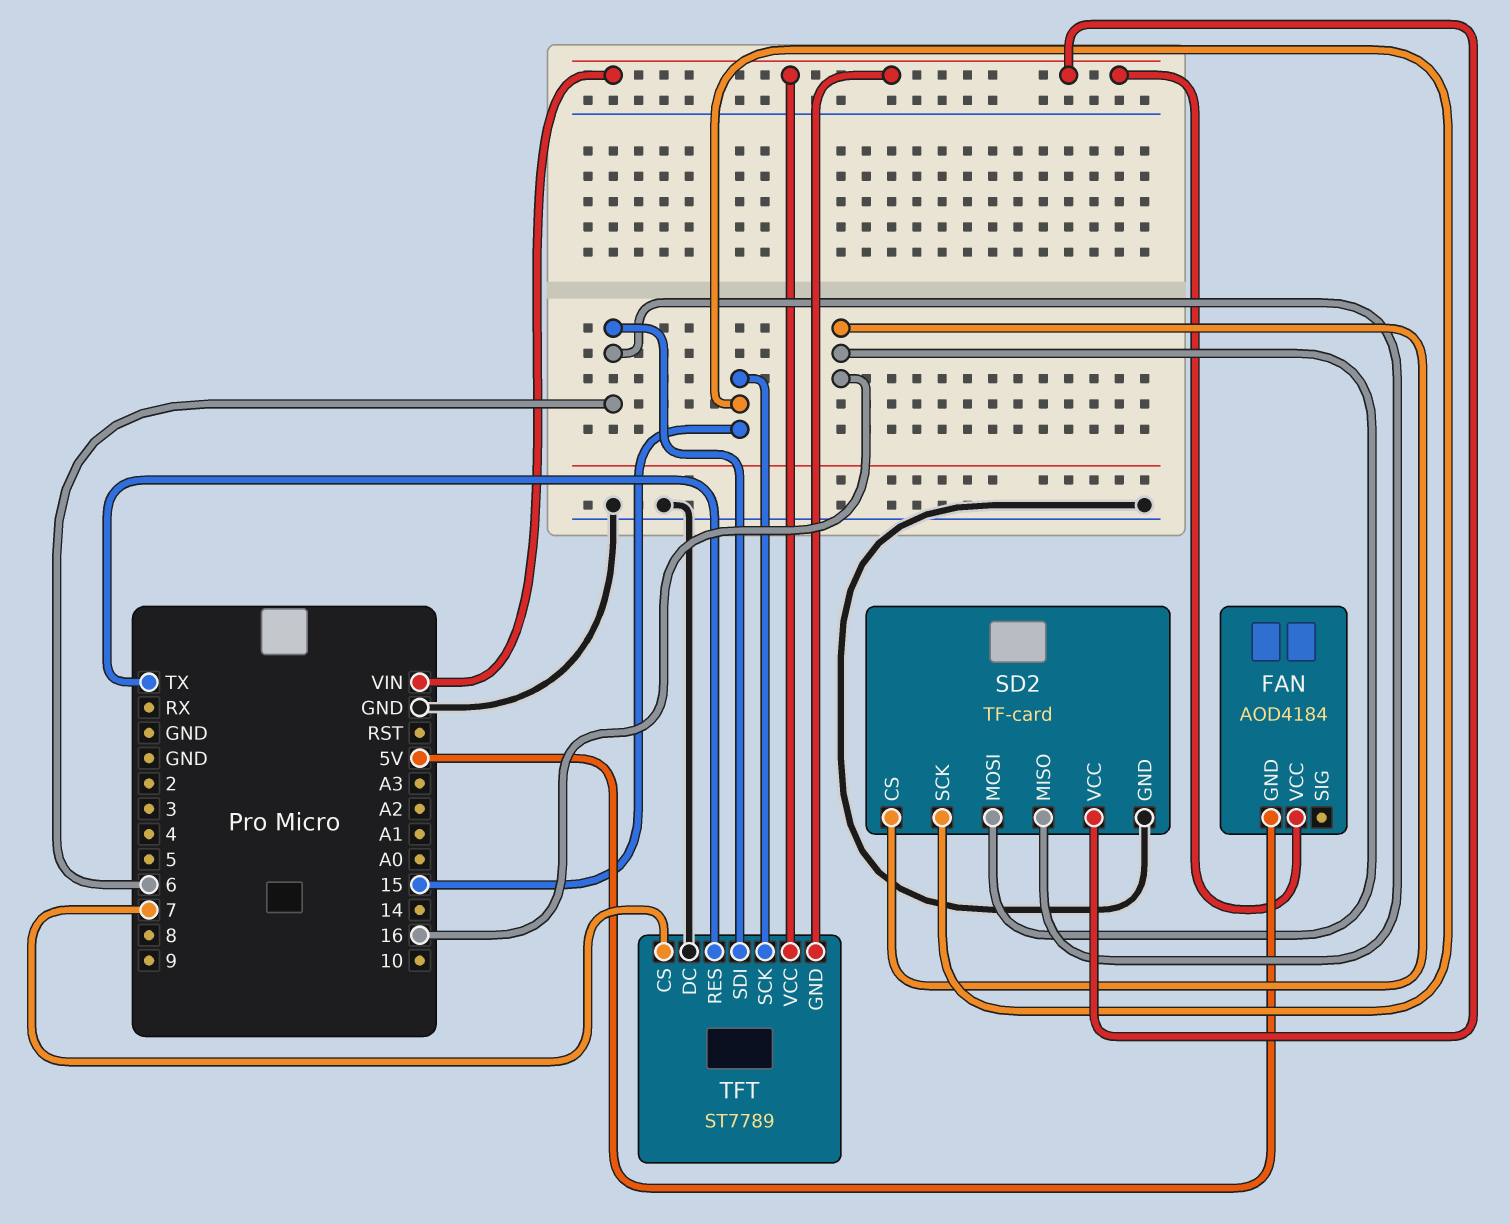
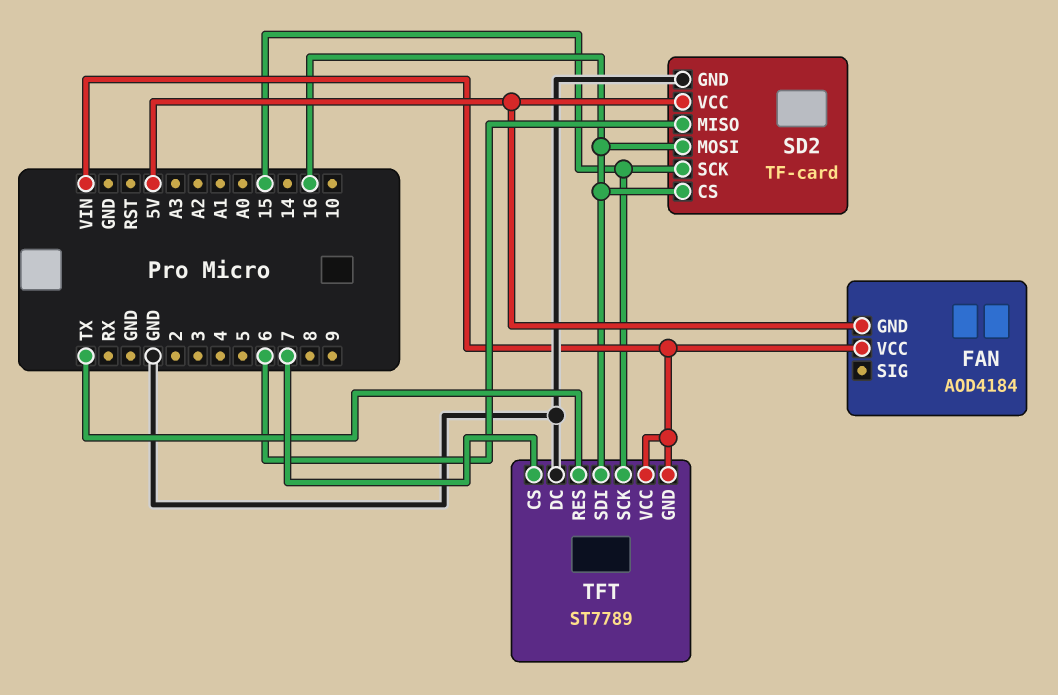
SD2 pin VCC: VIN -> 5V
TFT pin SDI: 6 -> 16

